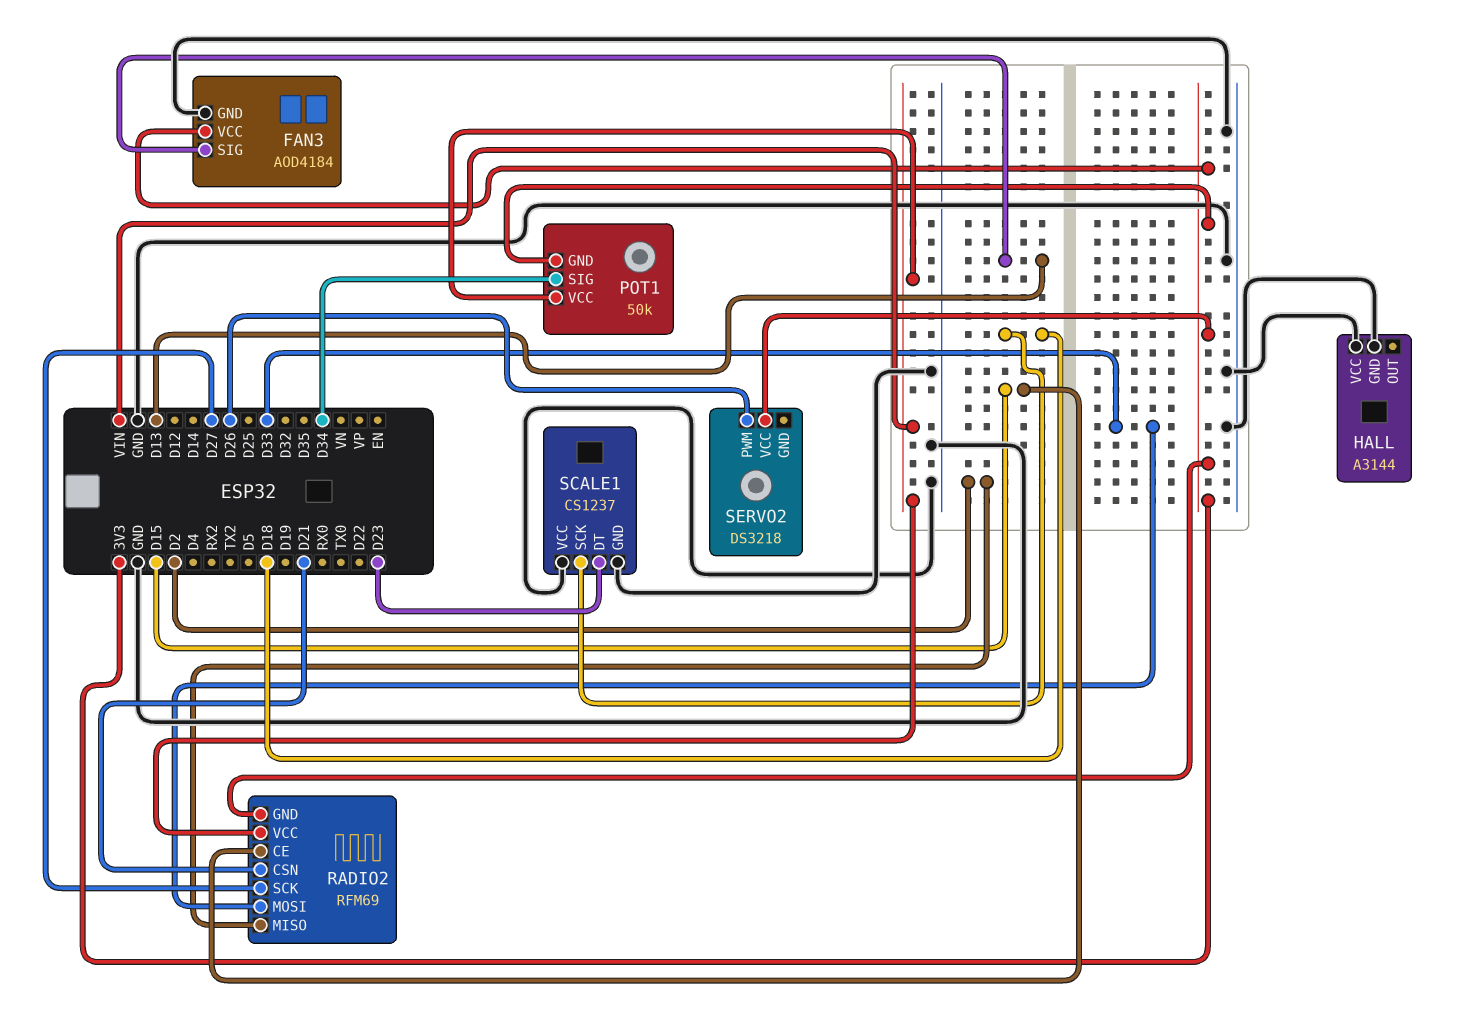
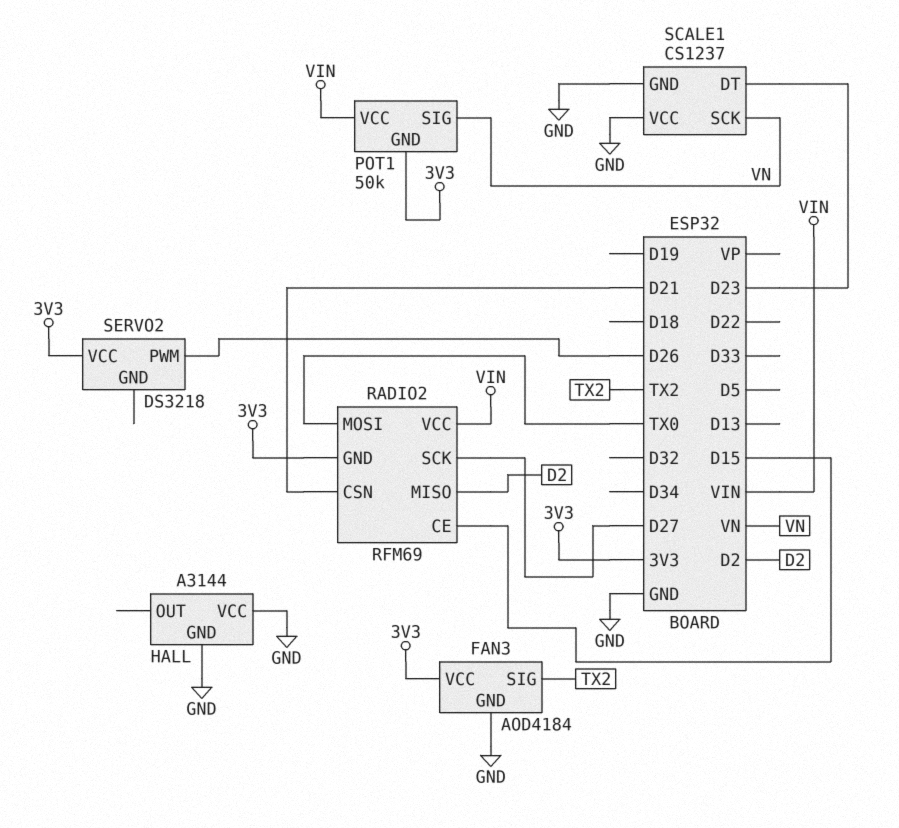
FAN3 pin SIG: D13 -> TX2
POT1 pin SIG: D34 -> VN
RADIO2 pin MOSI: D33 -> TX0
SCALE1 pin SCK: D18 -> VN

